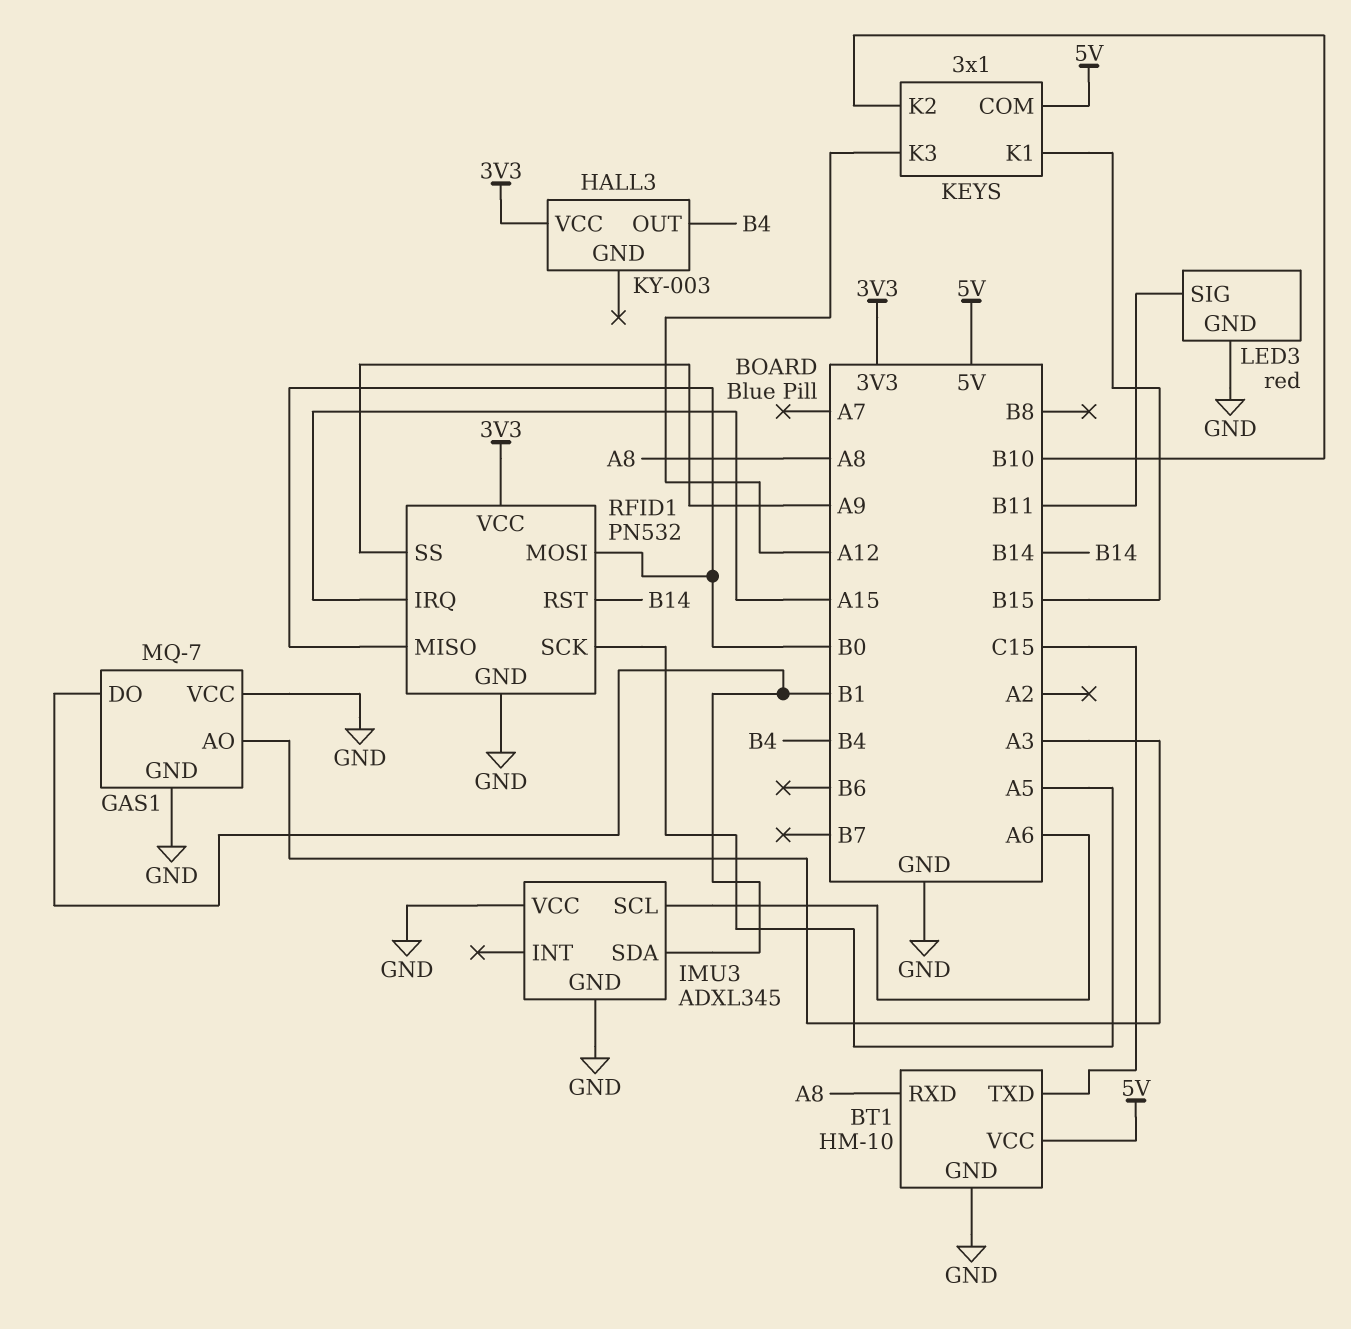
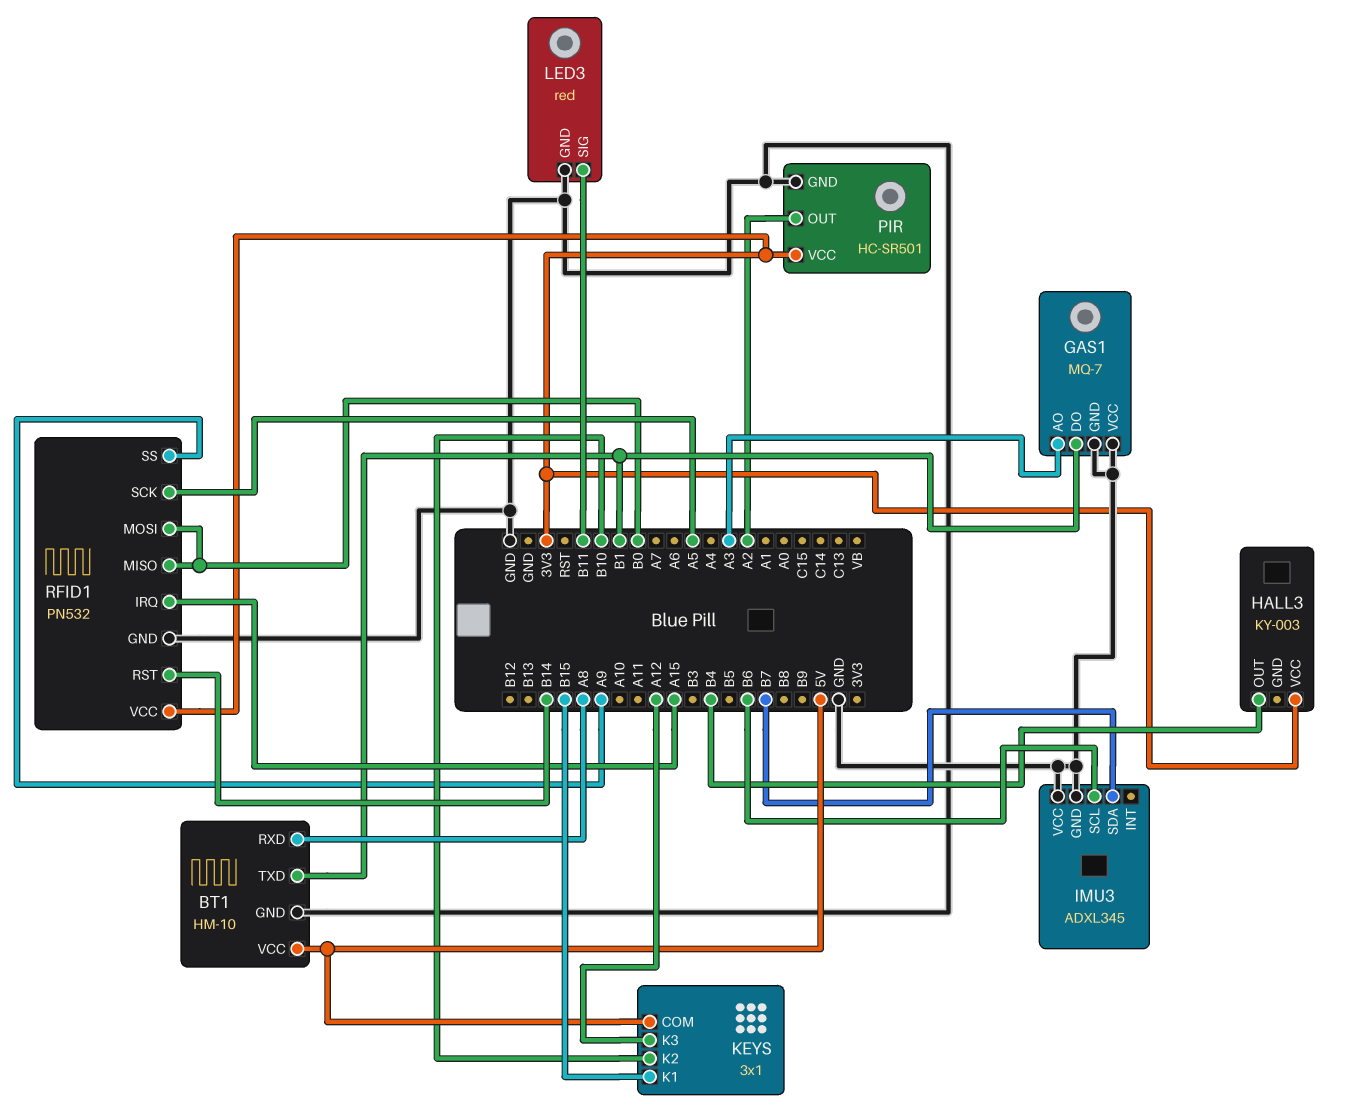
BT1 pin TXD: C15 -> B1
IMU3 pin SCL: A6 -> B6
IMU3 pin SDA: B1 -> B7
PIR: none -> HC-SR501
PIR pin GND: none -> GND
PIR pin OUT: none -> A2
PIR pin VCC: none -> 3V3

